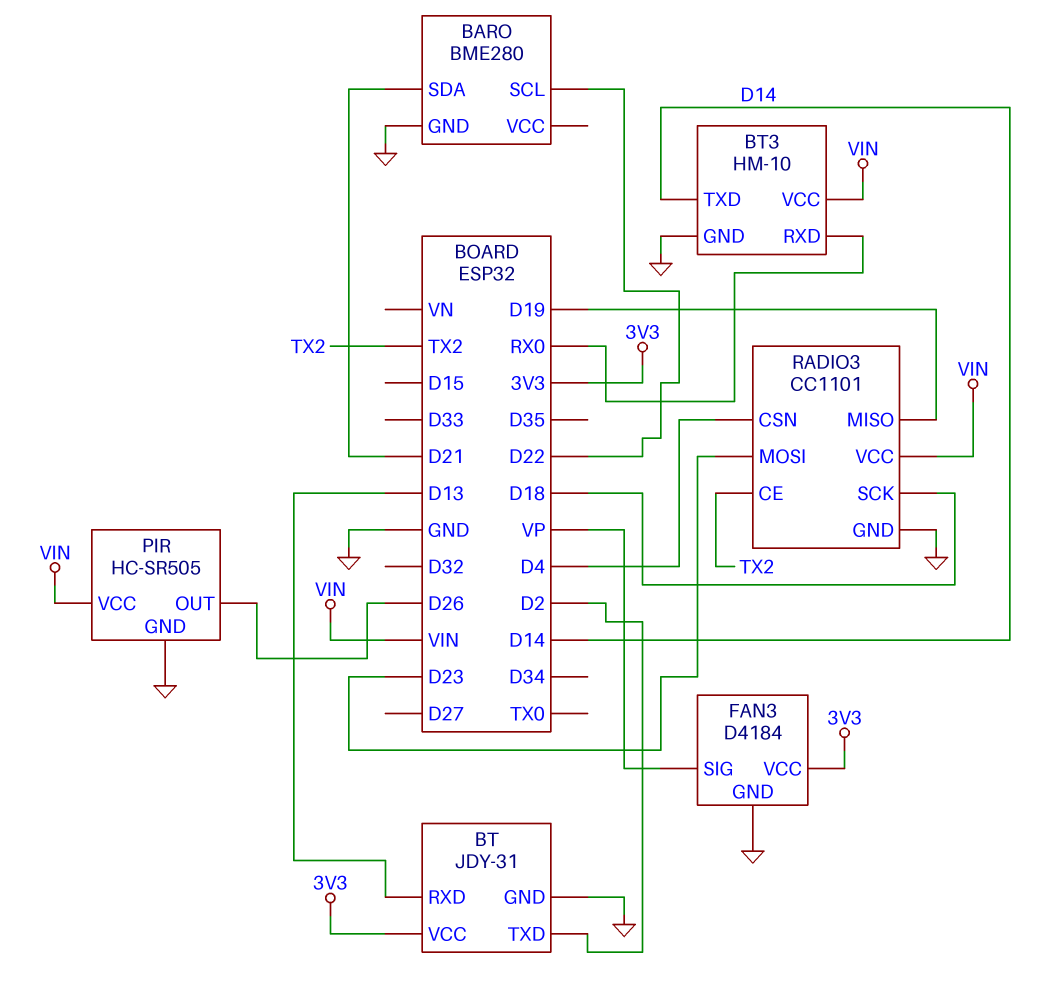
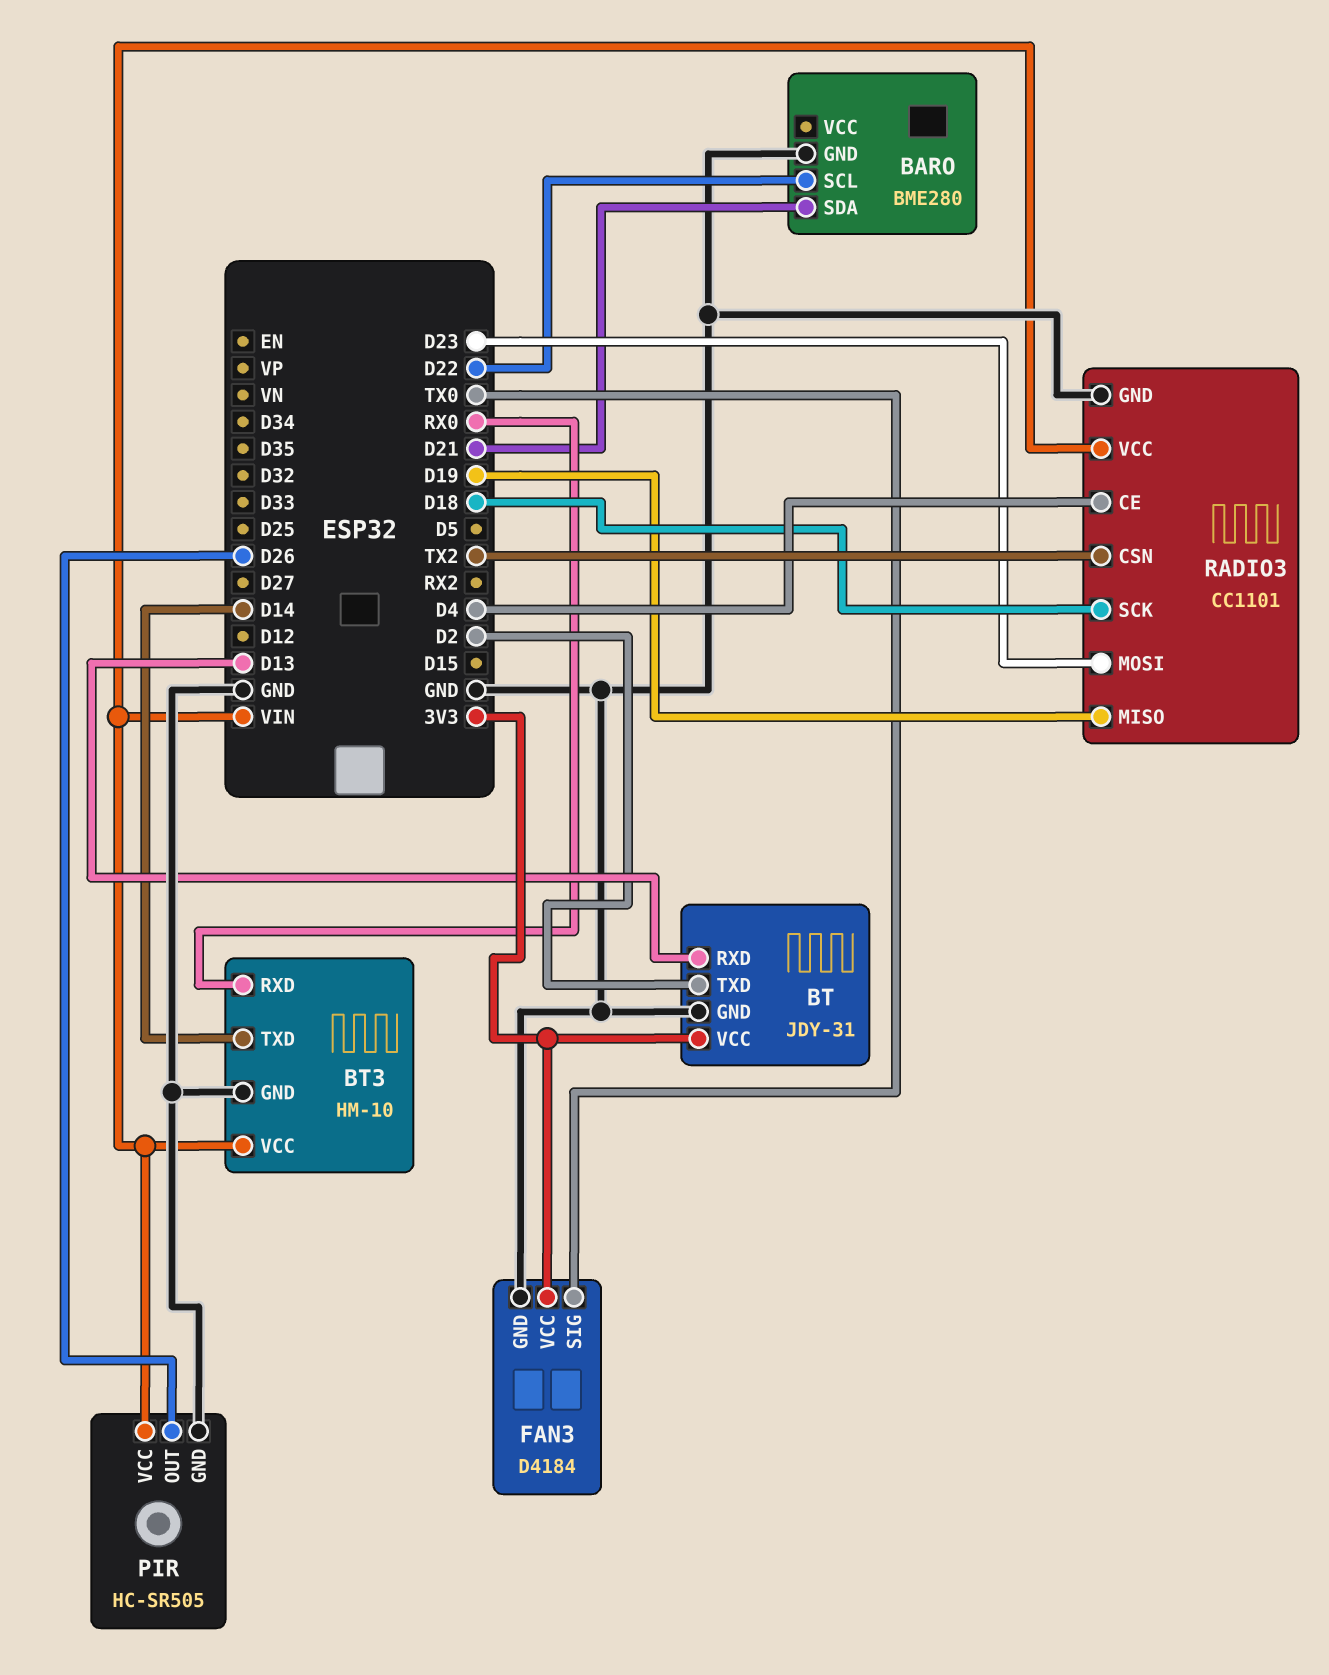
FAN3 pin SIG: VP -> TX0
RADIO3 pin CE: TX2 -> D4
RADIO3 pin CSN: D4 -> TX2

